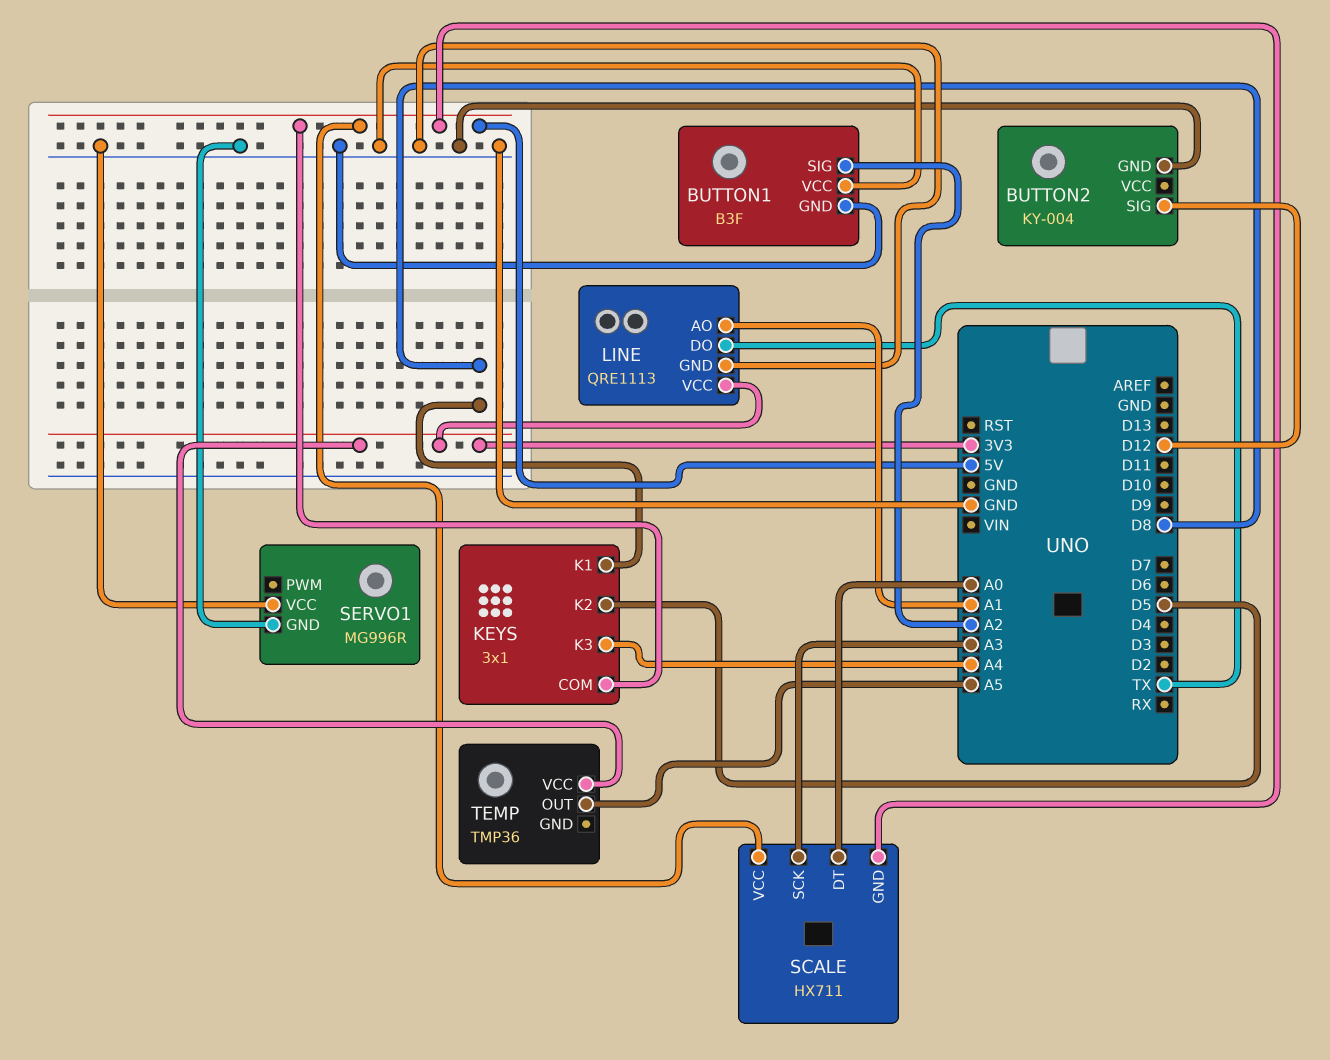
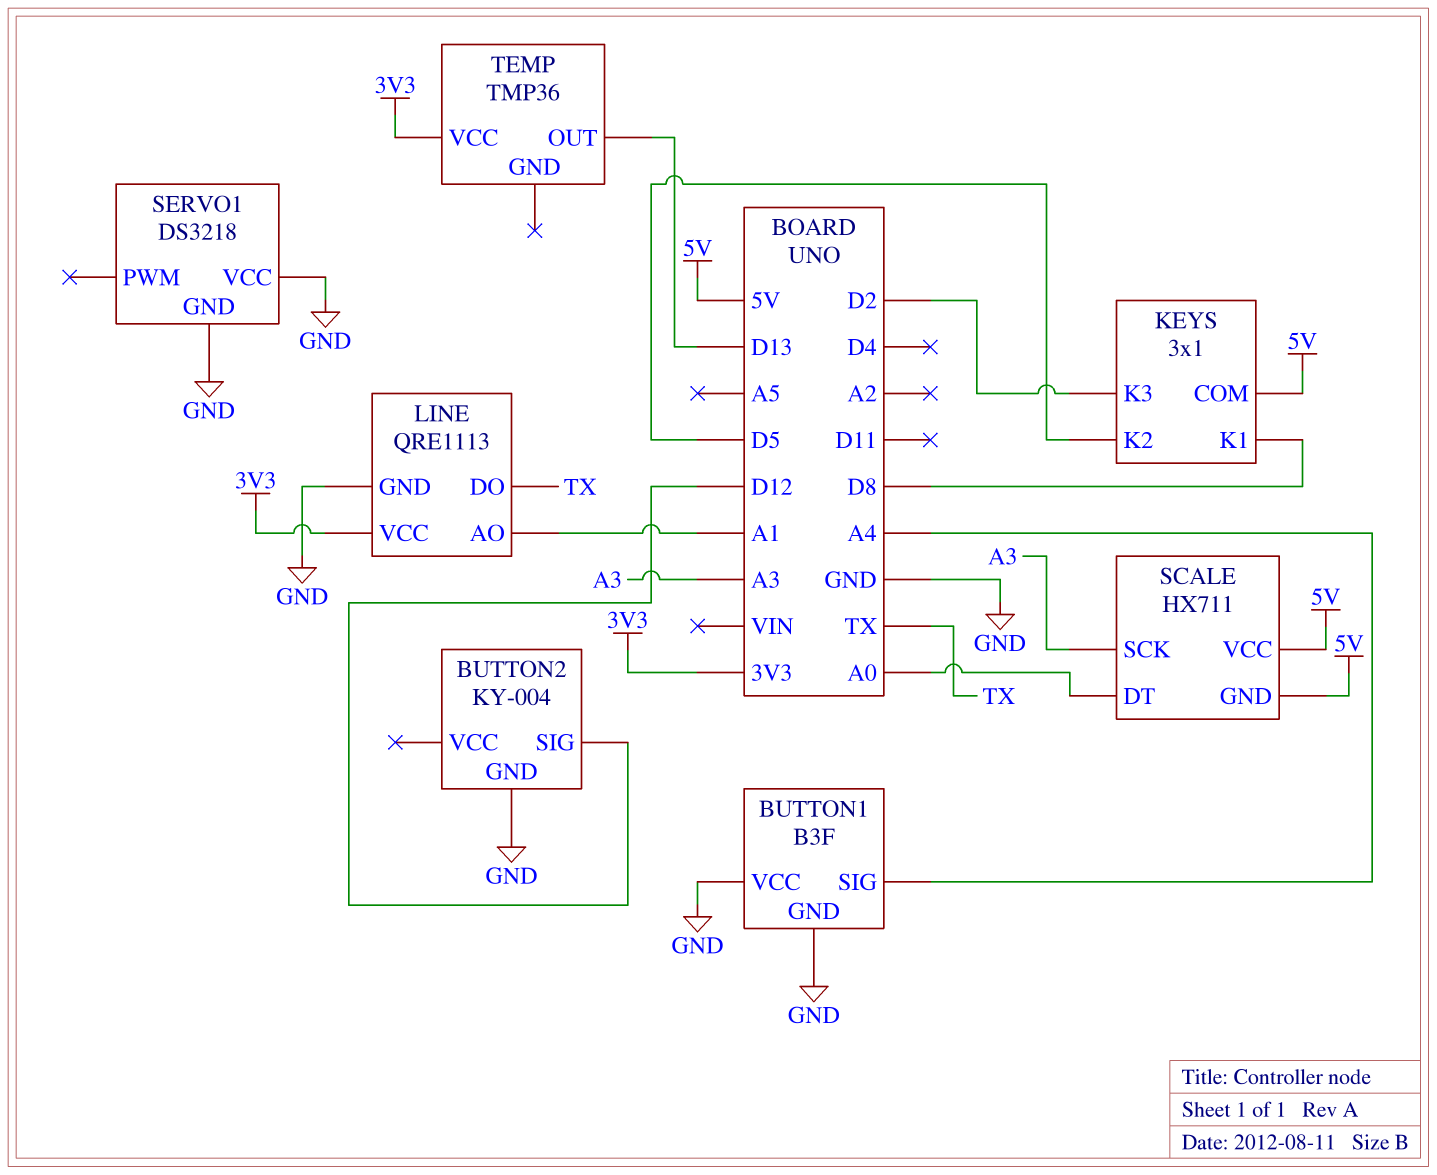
BUTTON1 pin SIG: A2 -> A4
KEYS pin K3: A4 -> D2
SERVO1: MG996R -> DS3218
TEMP pin OUT: A5 -> D13

